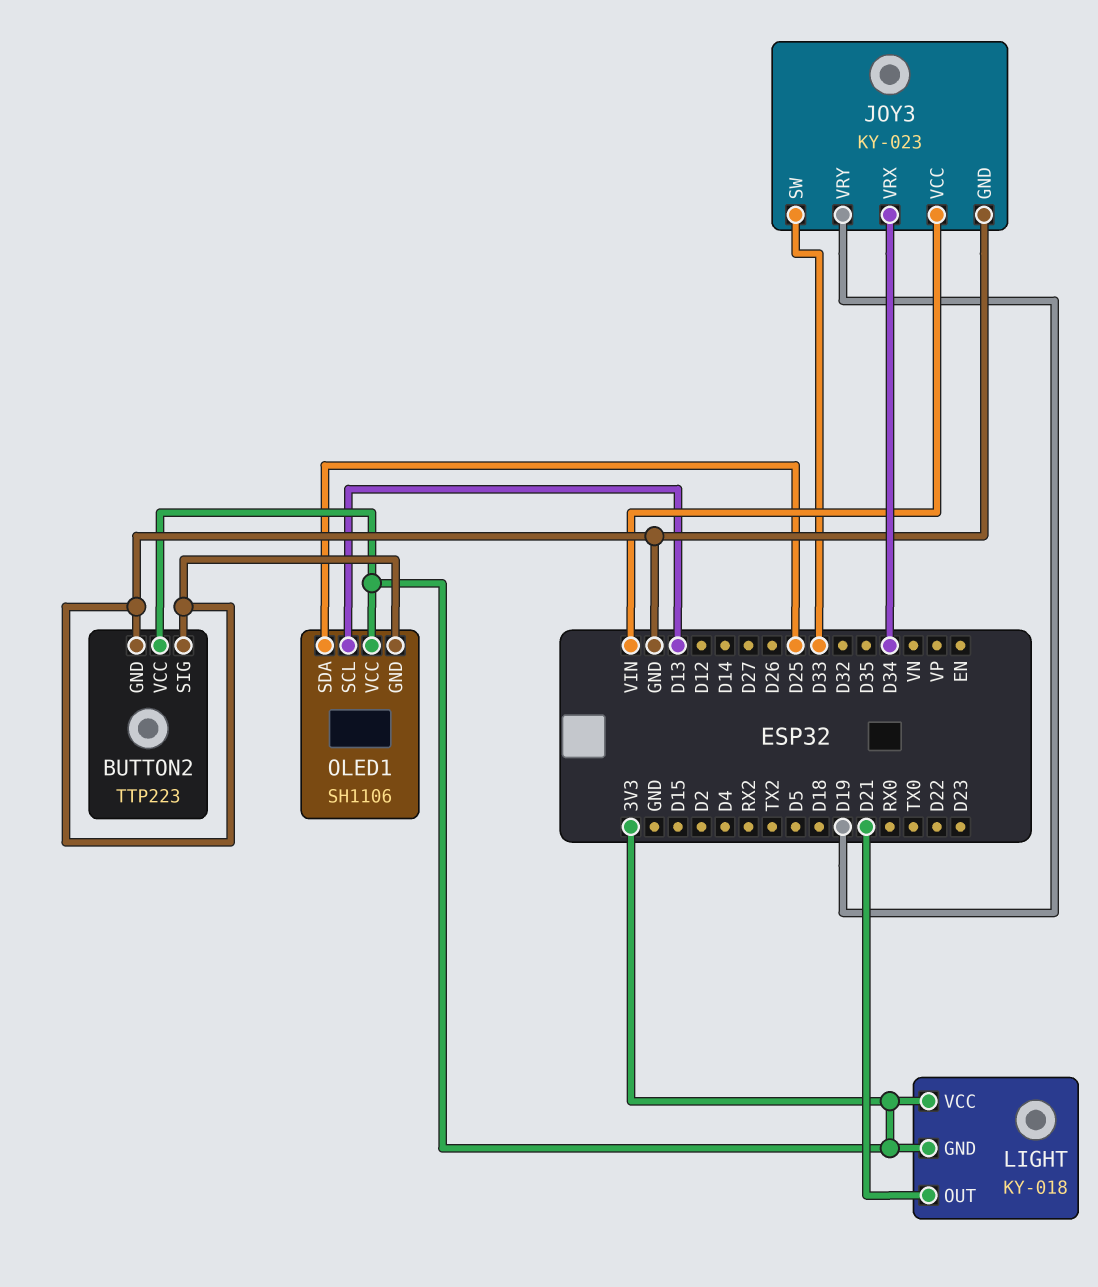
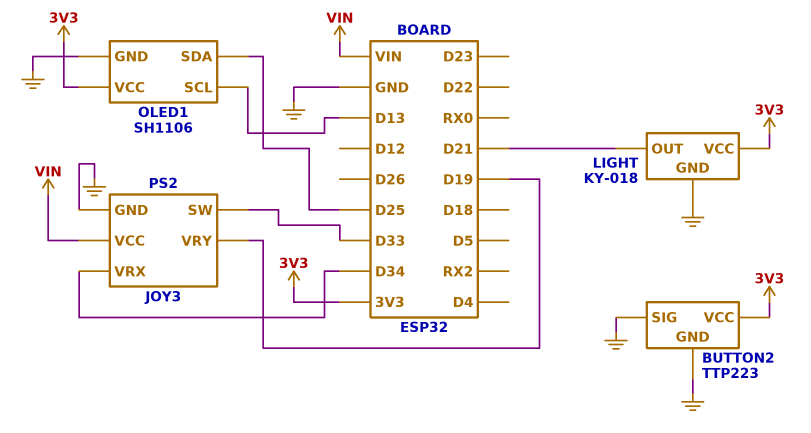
JOY3: KY-023 -> PS2
LIGHT pin GND: 3V3 -> GND

